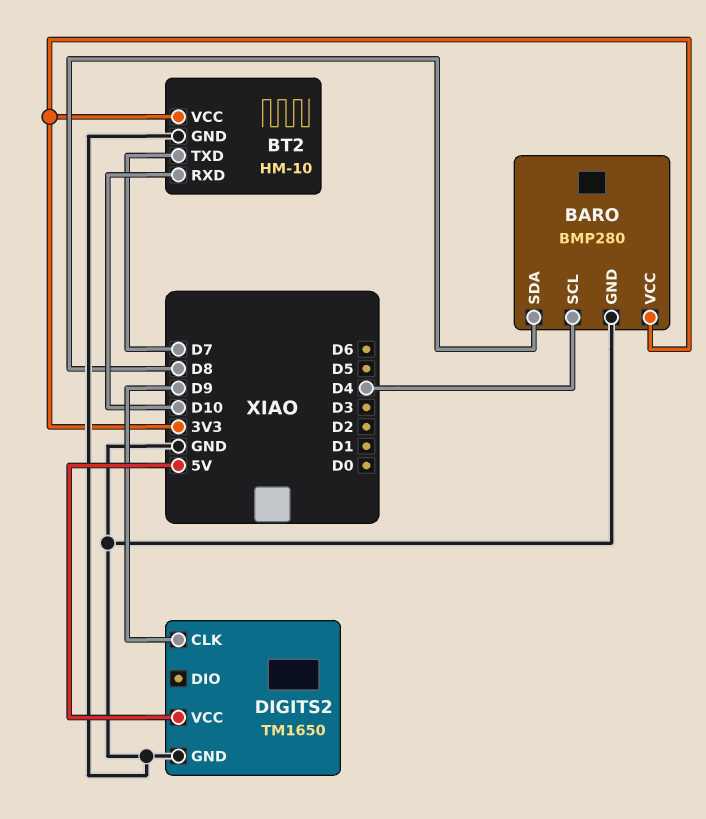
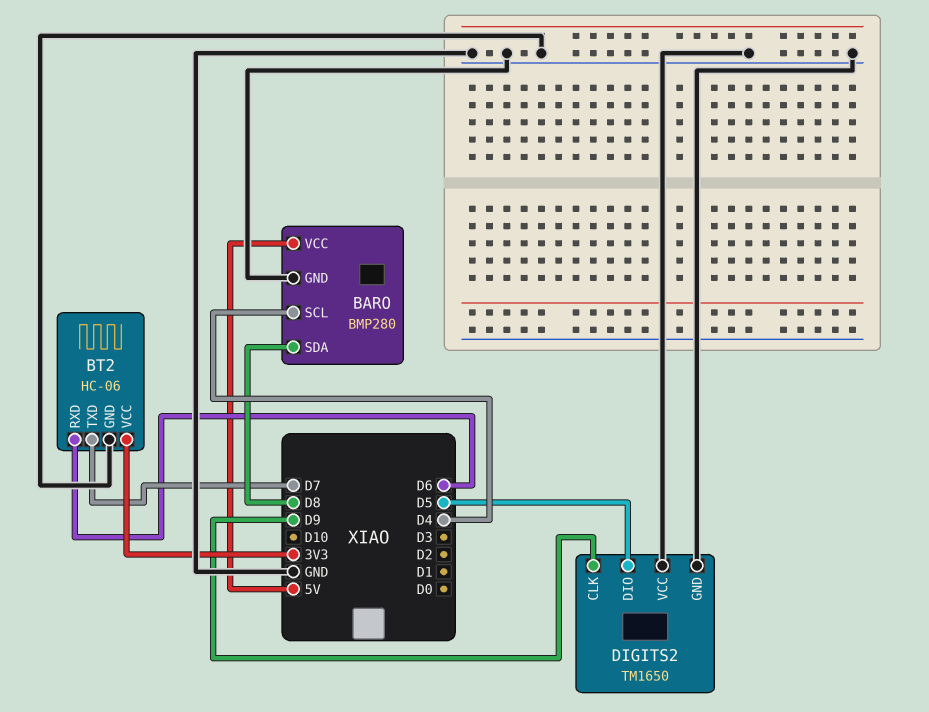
BARO pin VCC: 3V3 -> 5V
BT2: HM-10 -> HC-06
BT2 pin RXD: D10 -> D6
DIGITS2 pin DIO: none -> D5
DIGITS2 pin VCC: 5V -> GND

